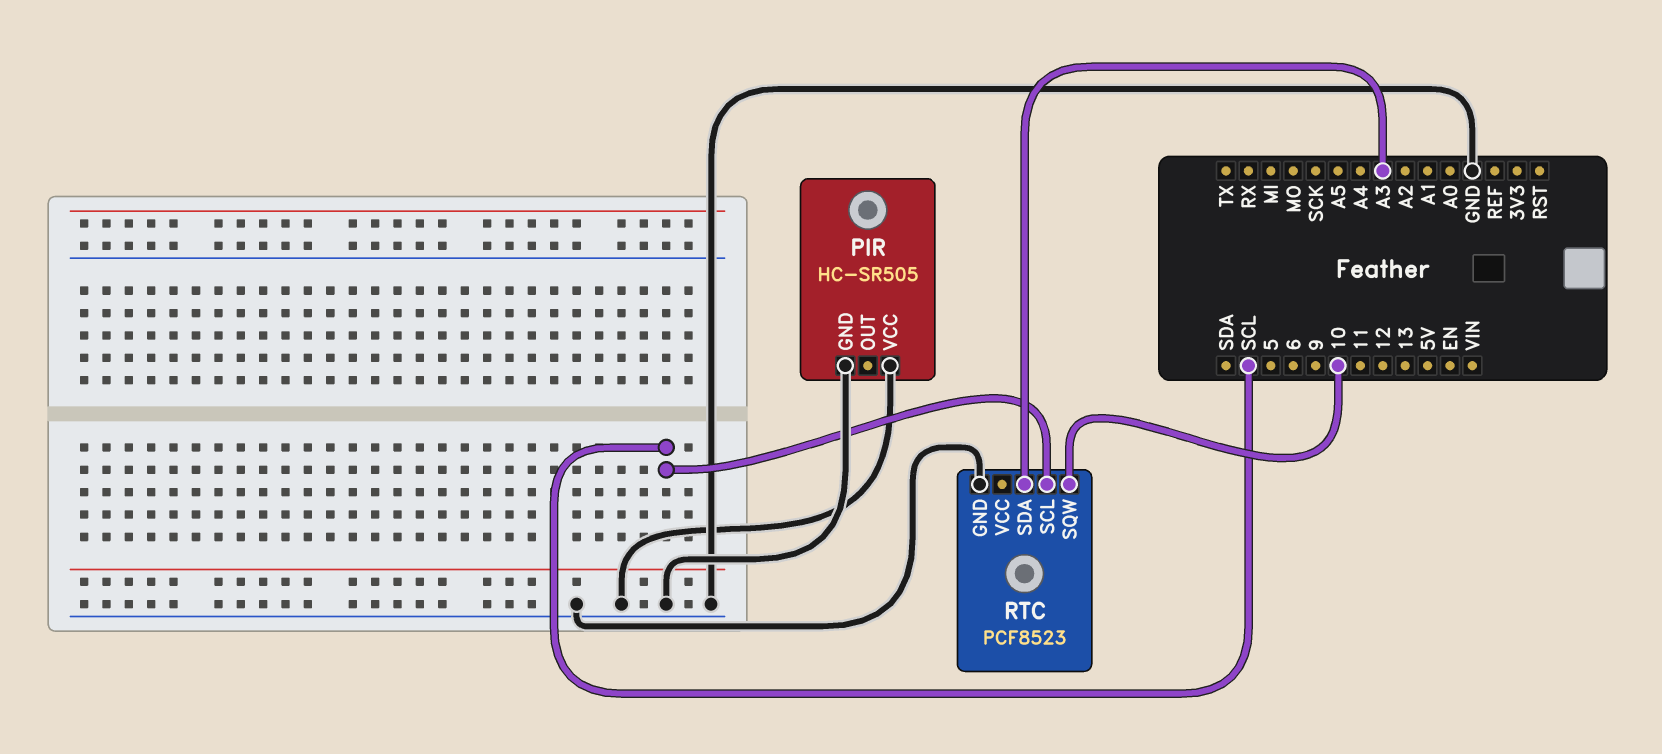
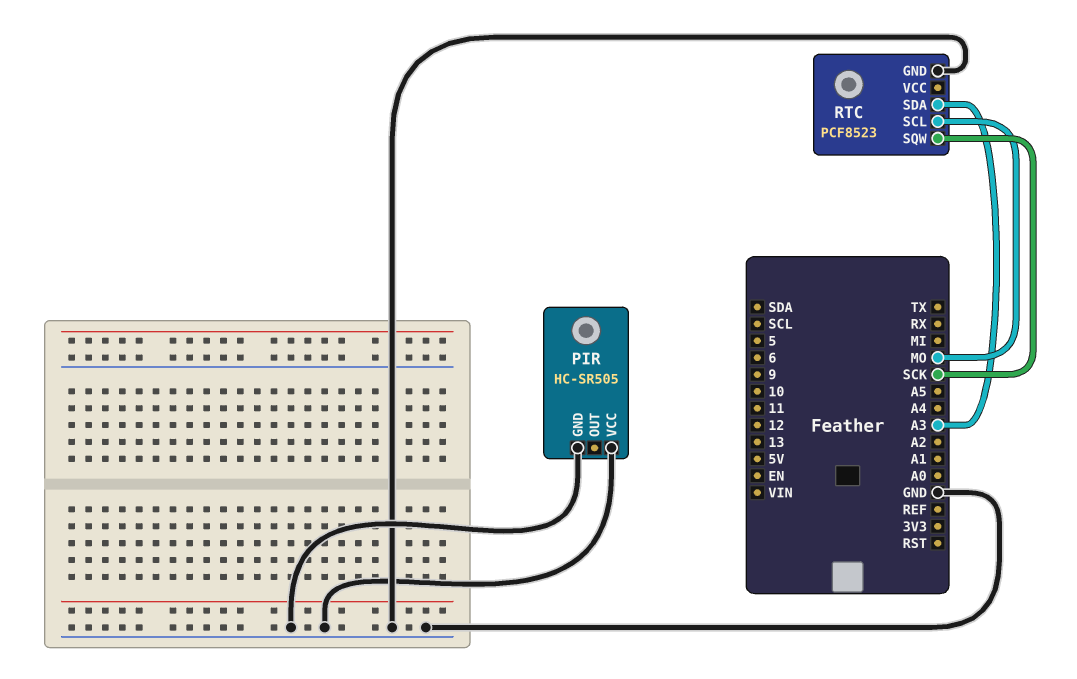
RTC pin SCL: SCL -> MO
RTC pin SQW: 10 -> SCK

